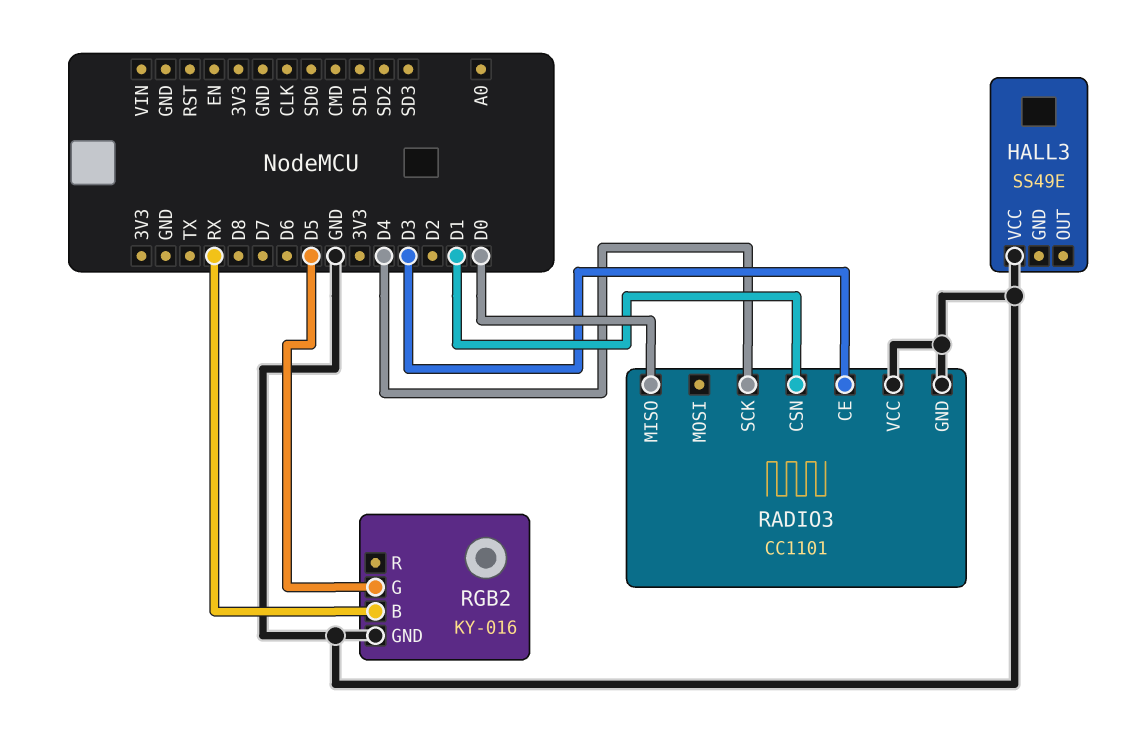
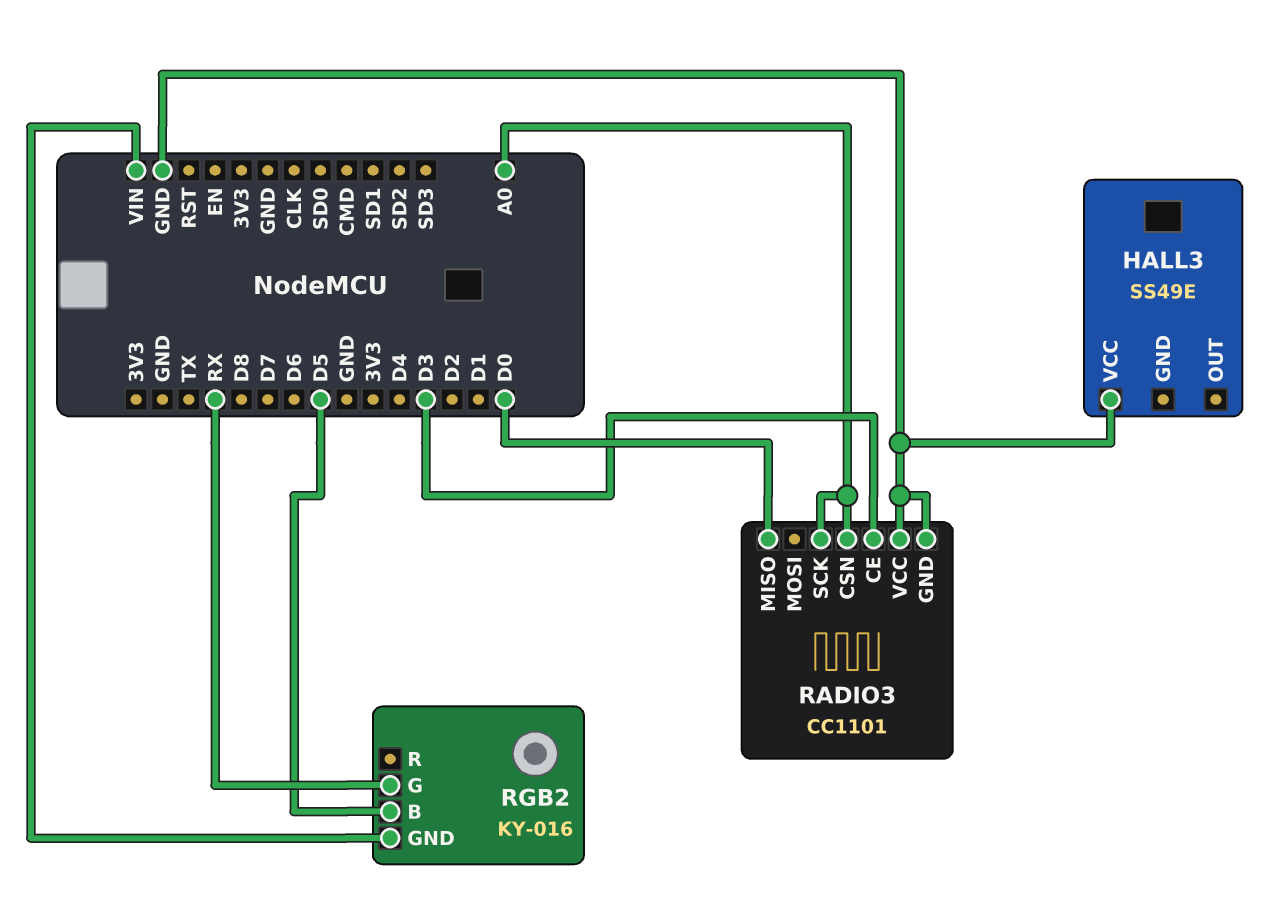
RADIO3 pin CSN: D1 -> A0
RADIO3 pin SCK: D4 -> A0
RGB2 pin B: RX -> D5
RGB2 pin G: D5 -> RX
RGB2 pin GND: GND -> VIN

